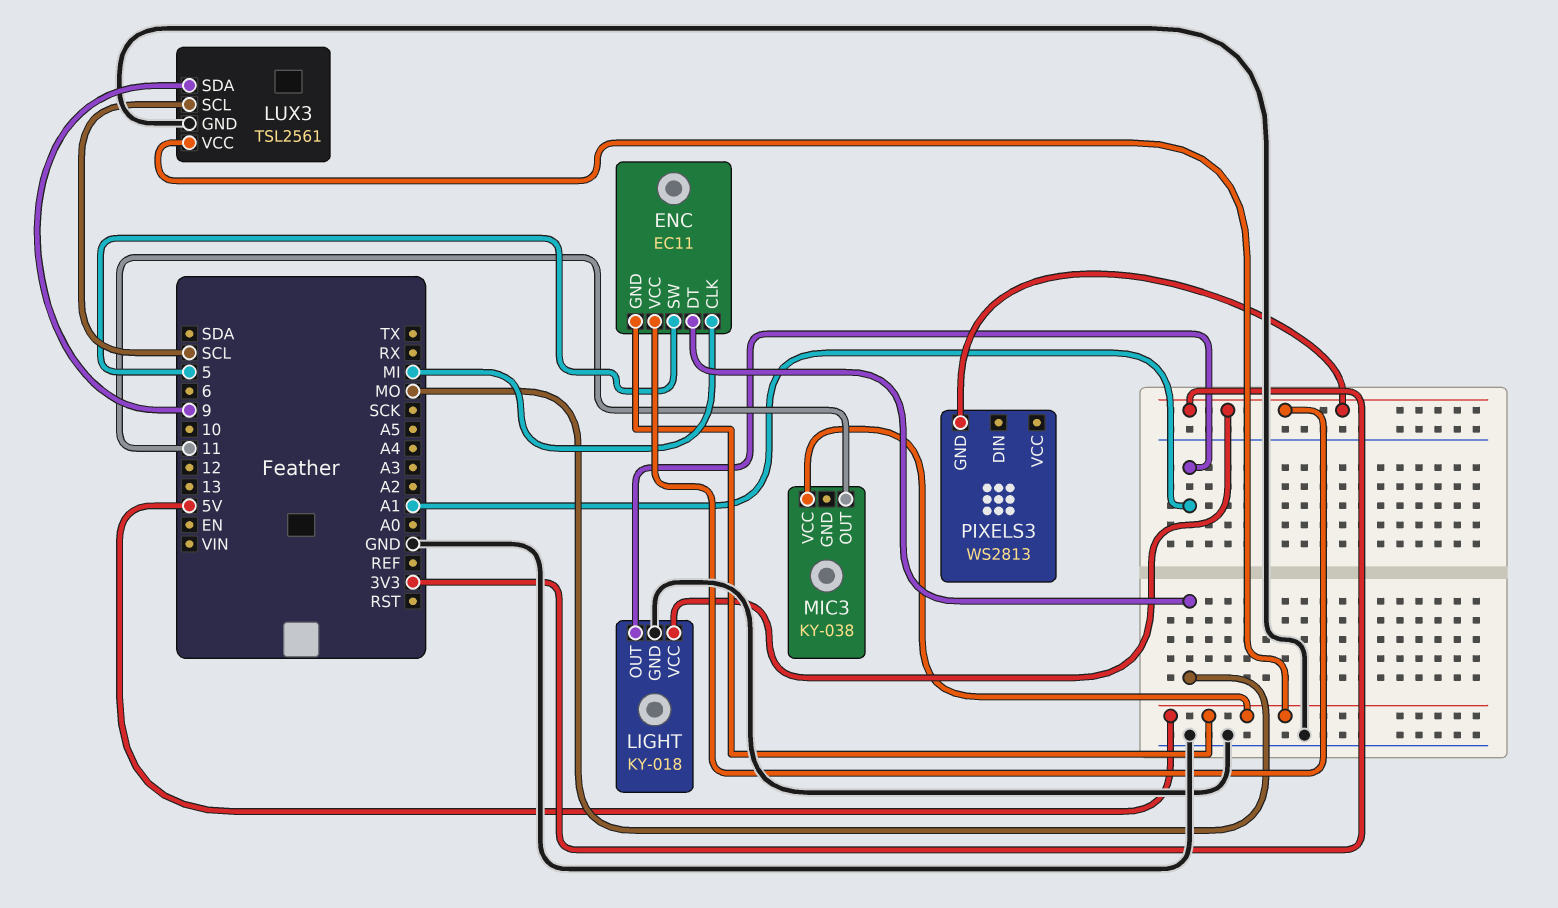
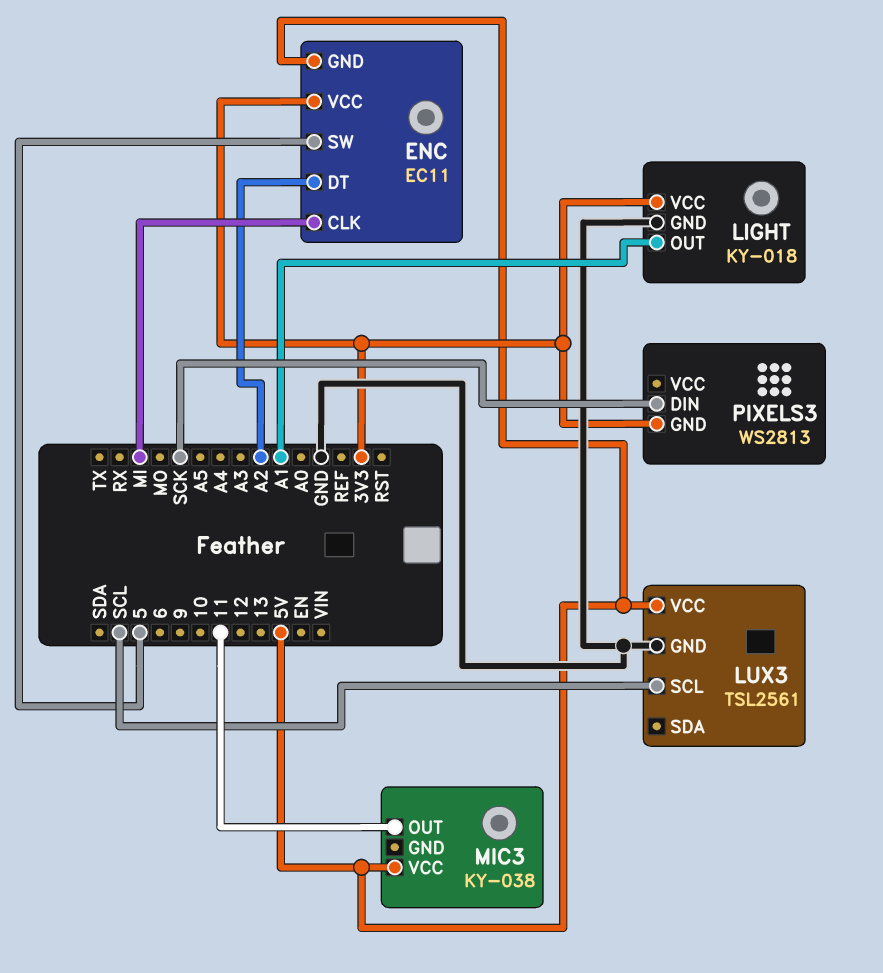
ENC pin DT: MO -> A2
LUX3 pin SDA: 9 -> none
PIXELS3 pin DIN: none -> SCK

